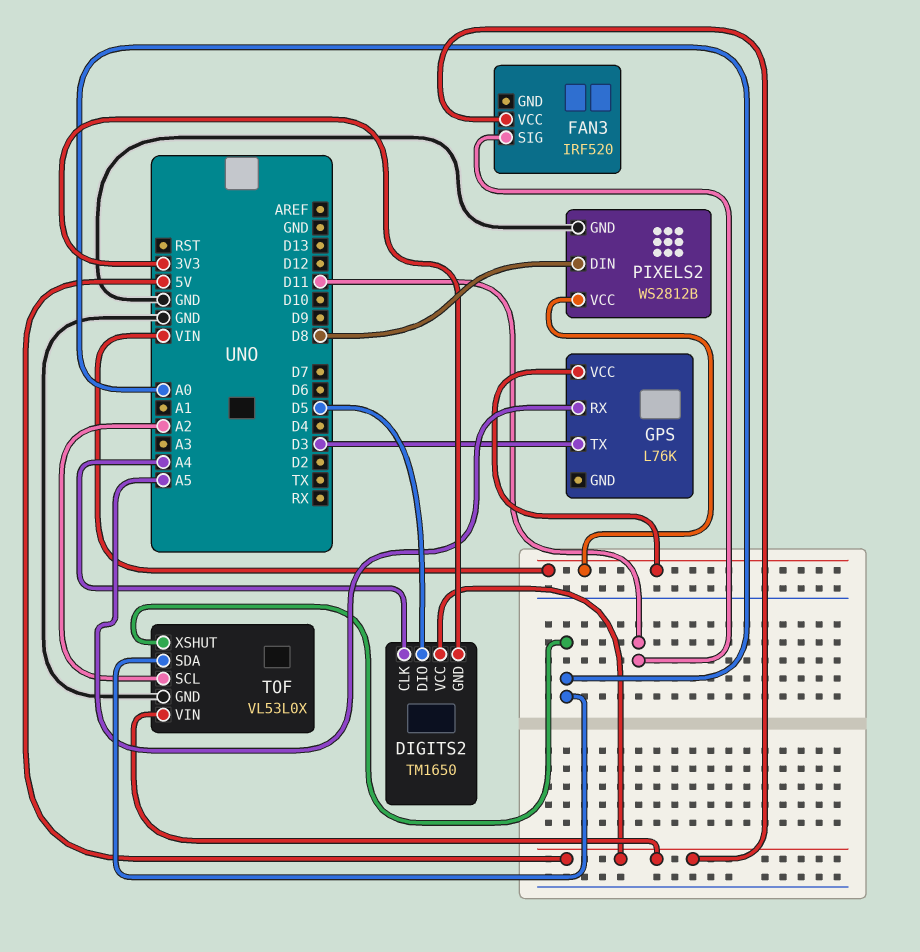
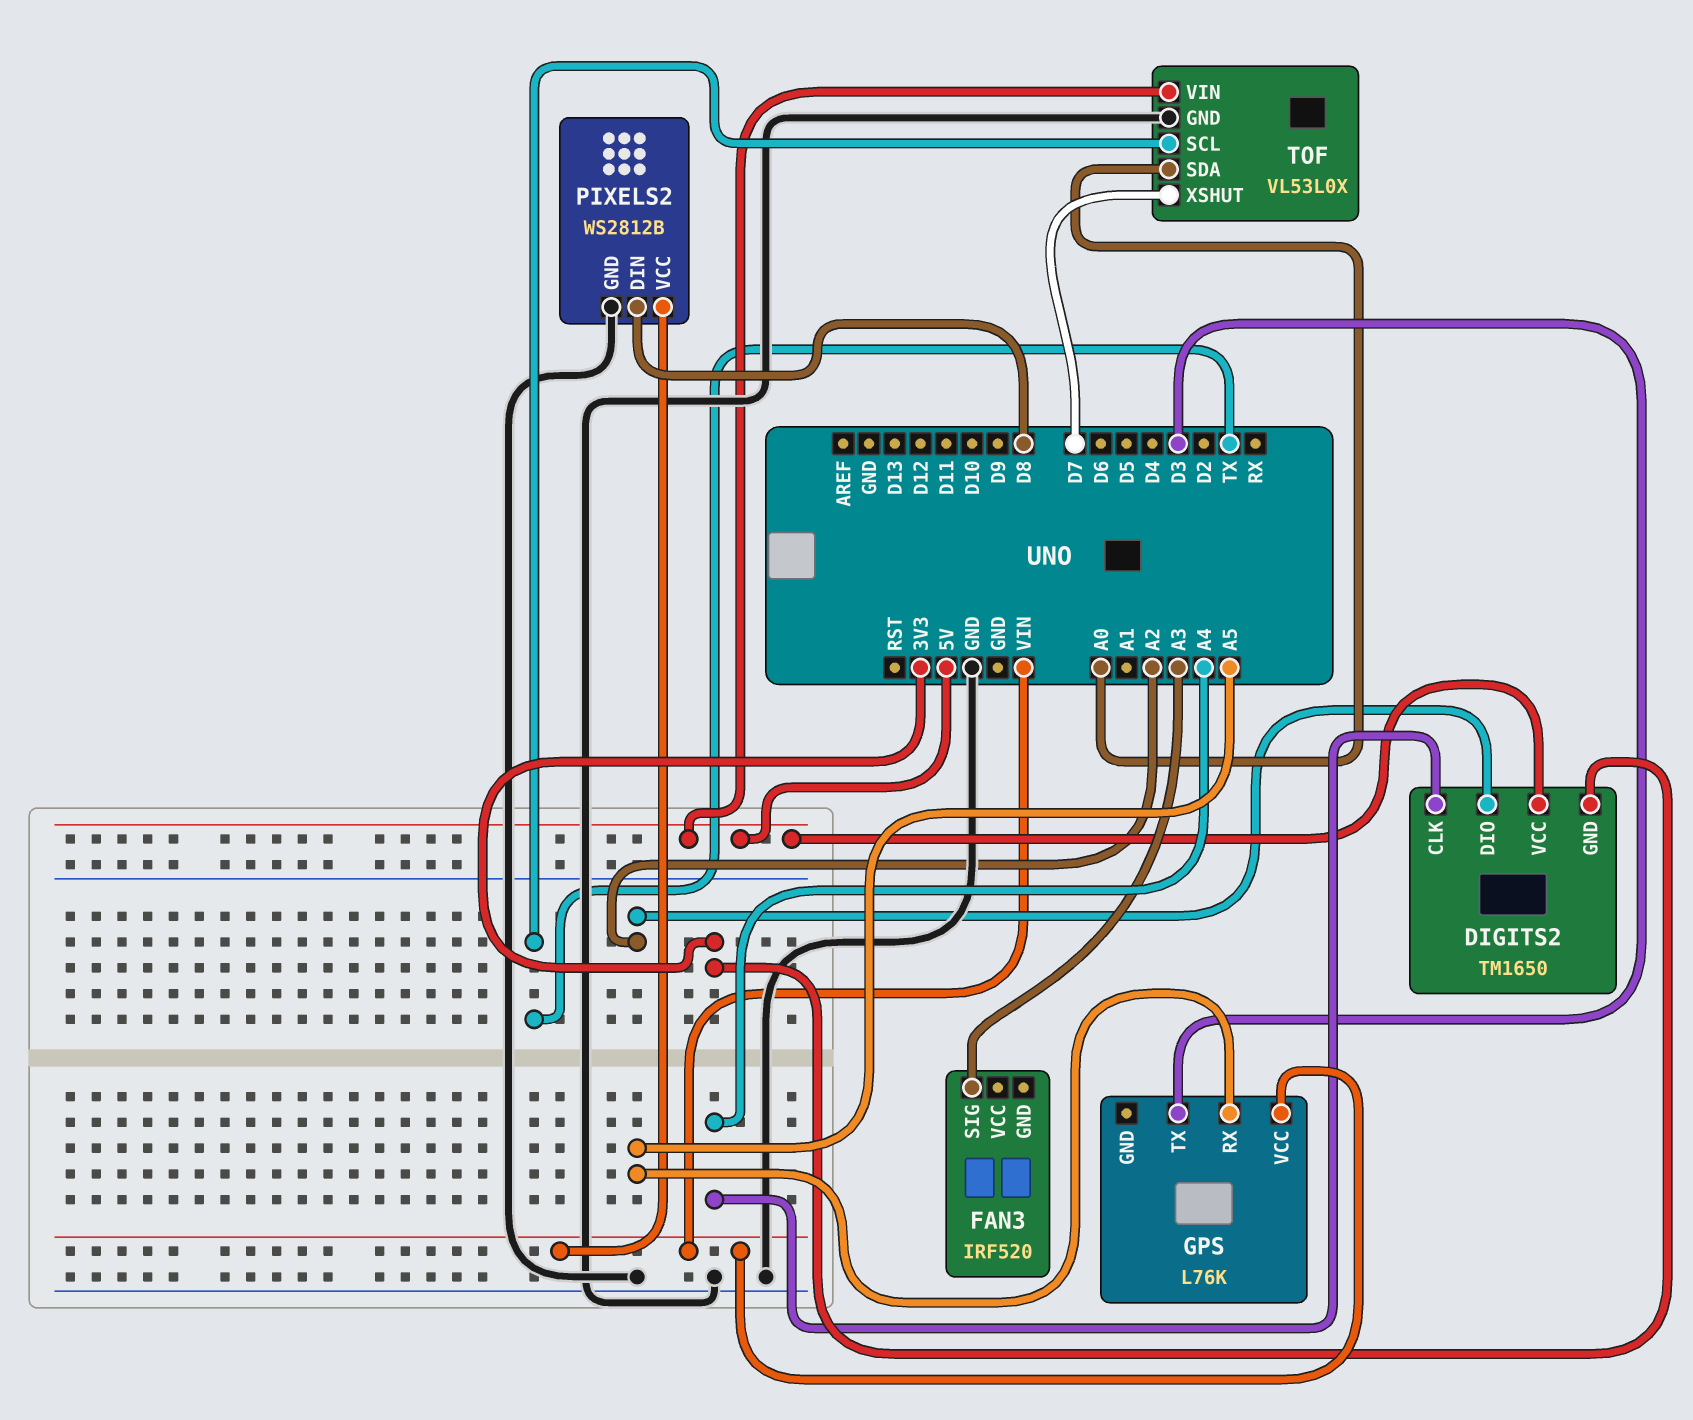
DIGITS2 pin DIO: D5 -> A2
FAN3 pin SIG: D11 -> A3
FAN3 pin VCC: 5V -> none
TOF pin SCL: A2 -> TX
TOF pin XSHUT: A0 -> D7

